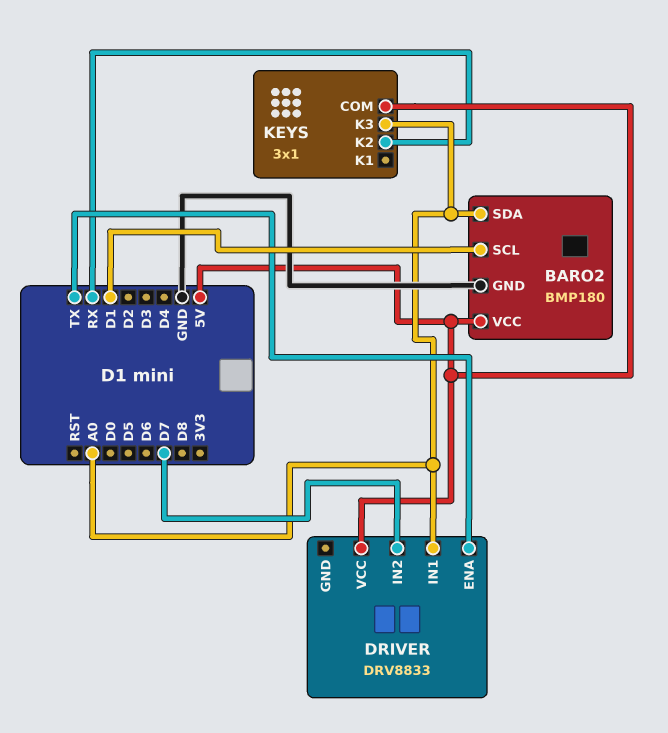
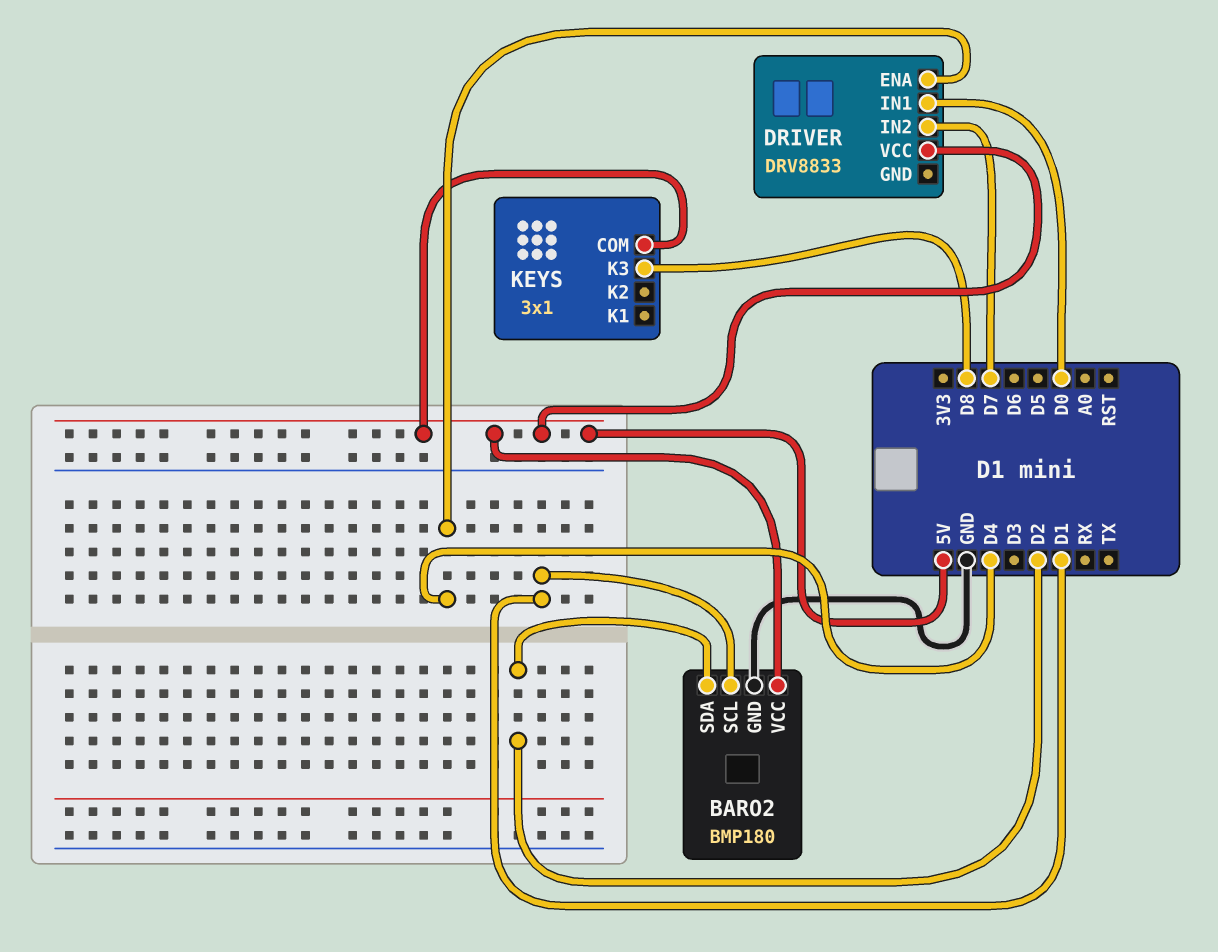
BARO2 pin SDA: A0 -> D2
DRIVER pin ENA: TX -> D4
DRIVER pin IN1: A0 -> D0
KEYS pin K2: RX -> none
KEYS pin K3: A0 -> D8

